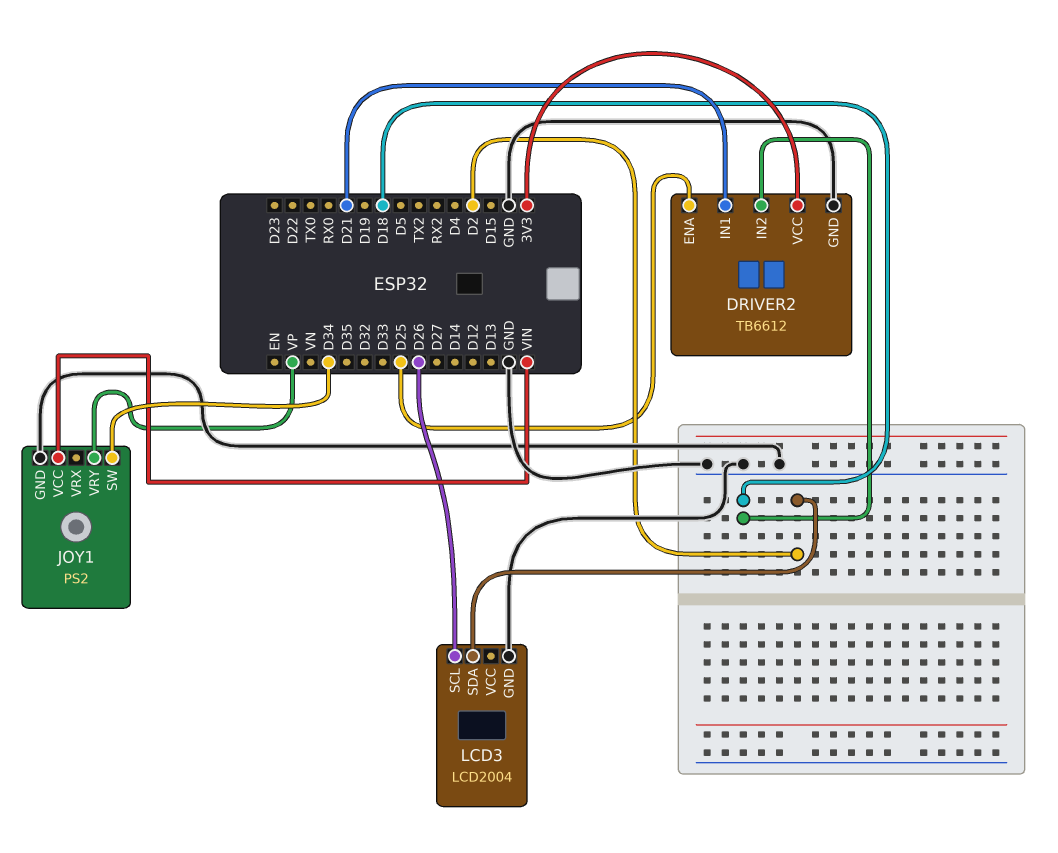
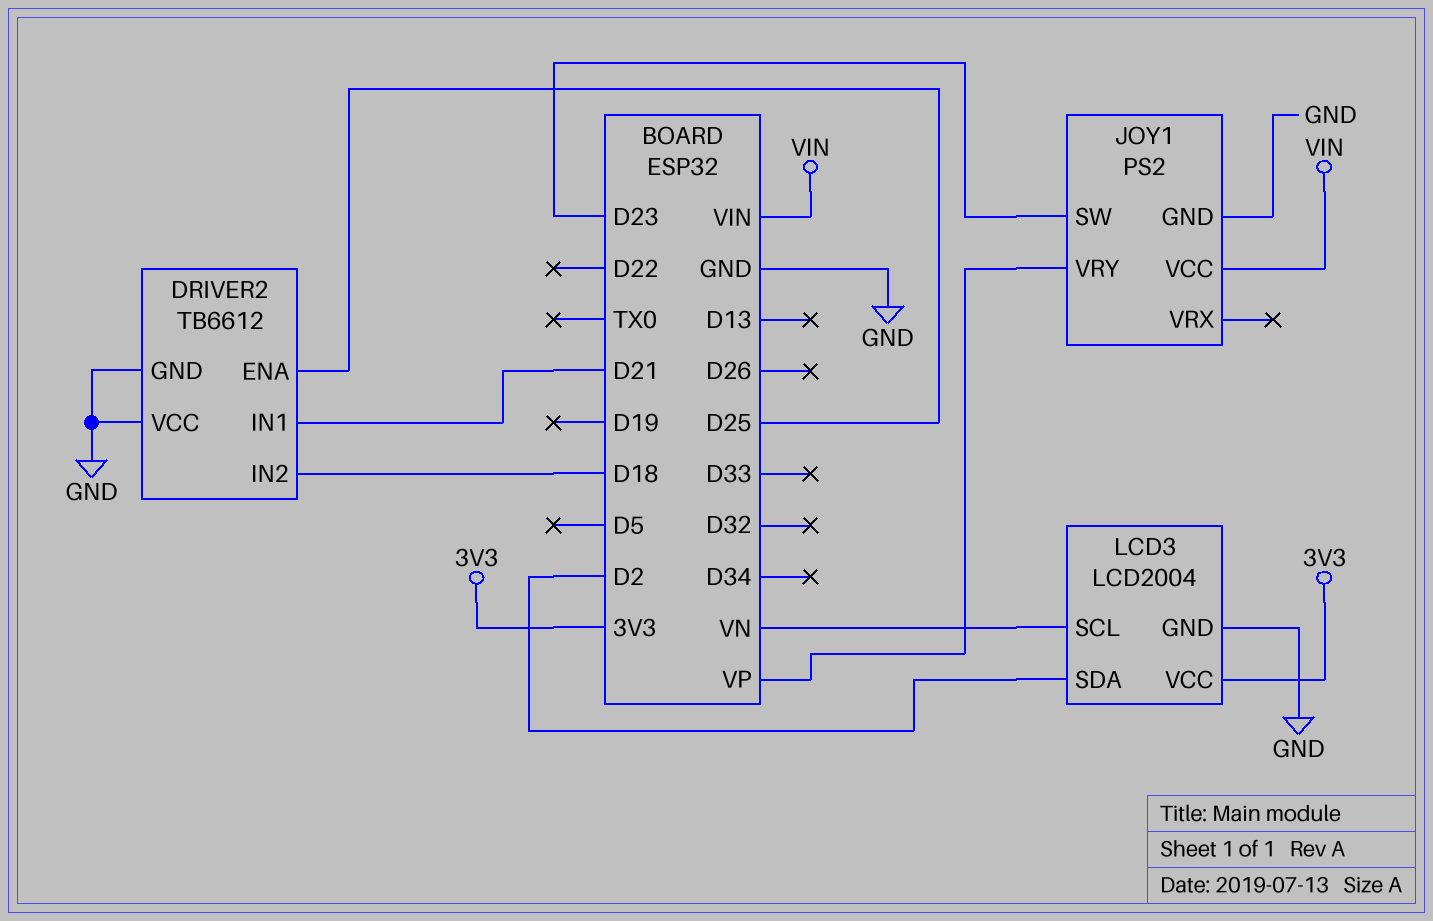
DRIVER2 pin VCC: 3V3 -> GND
JOY1 pin SW: D34 -> D23
LCD3 pin SCL: D26 -> VN
LCD3 pin VCC: none -> 3V3

